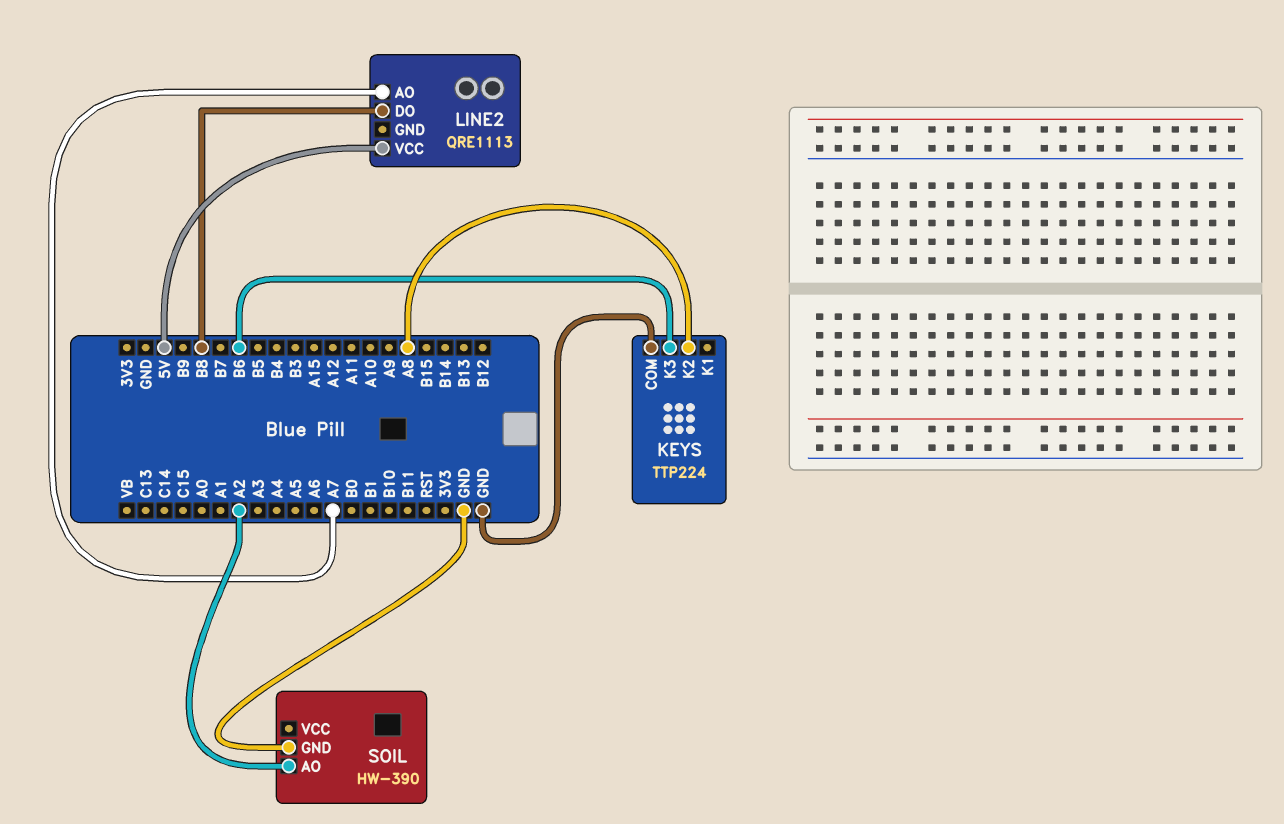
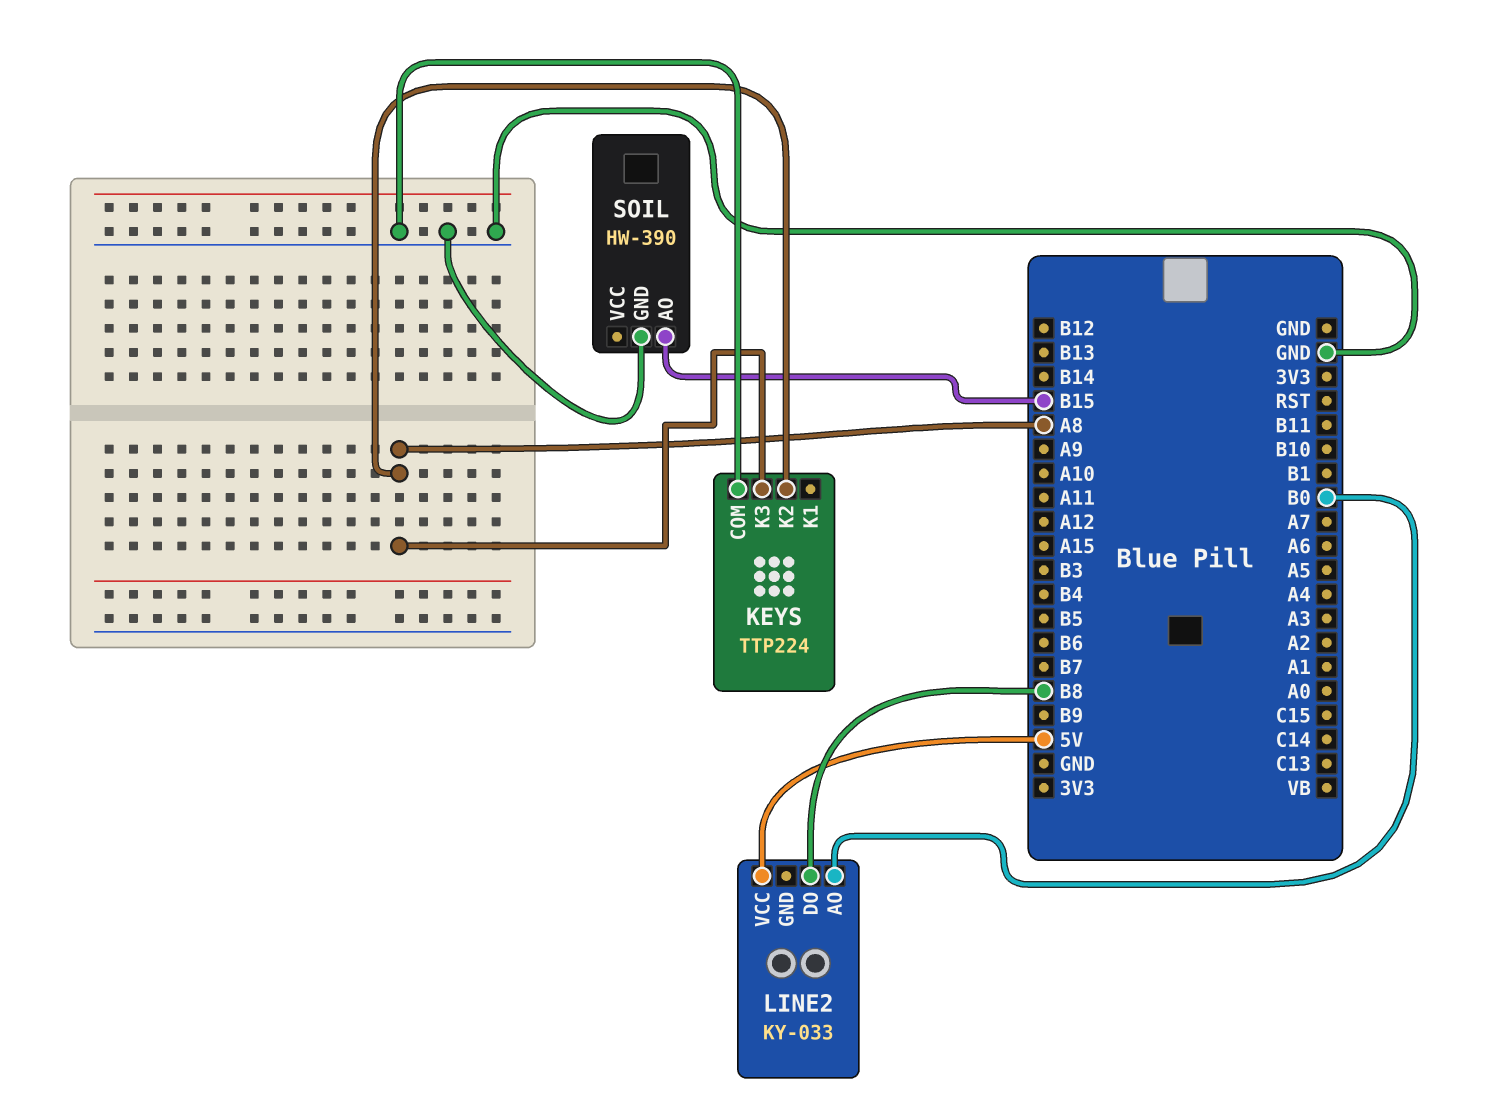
KEYS pin K3: B6 -> A8
LINE2: QRE1113 -> KY-033
LINE2 pin AO: A7 -> B0
SOIL pin AO: A2 -> B15

